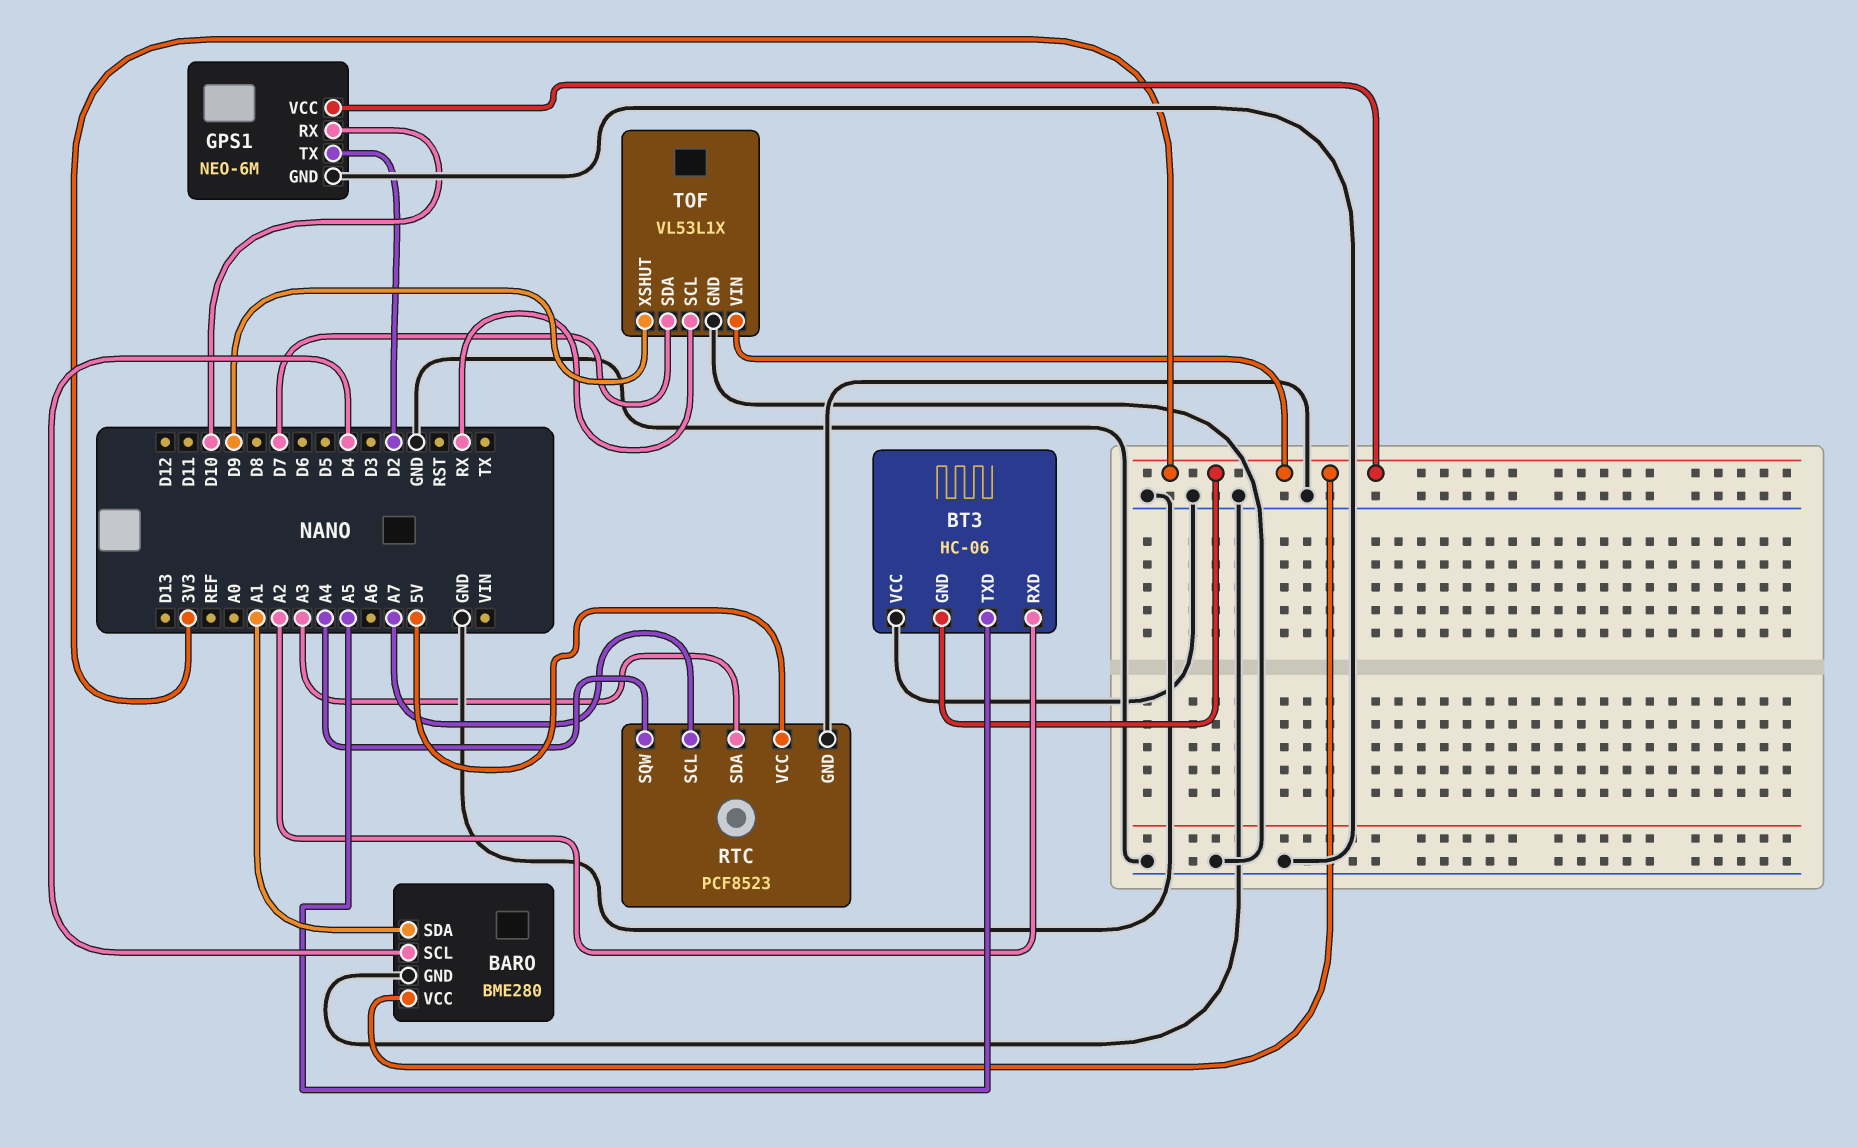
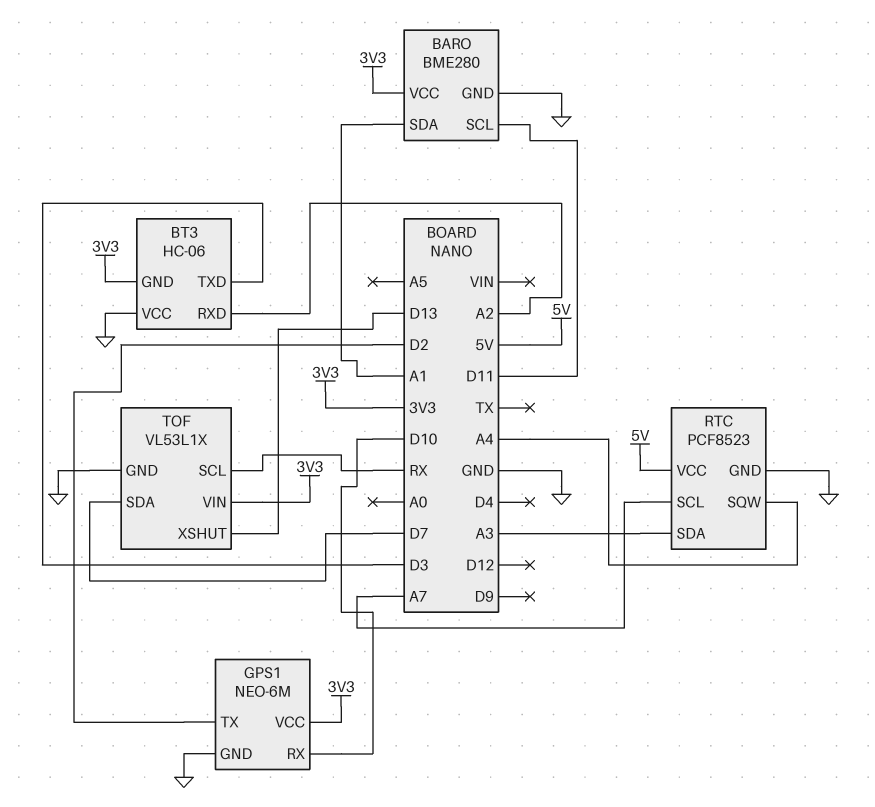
BARO pin SCL: D4 -> D11
BT3 pin TXD: A5 -> D3
TOF pin XSHUT: D9 -> D13

